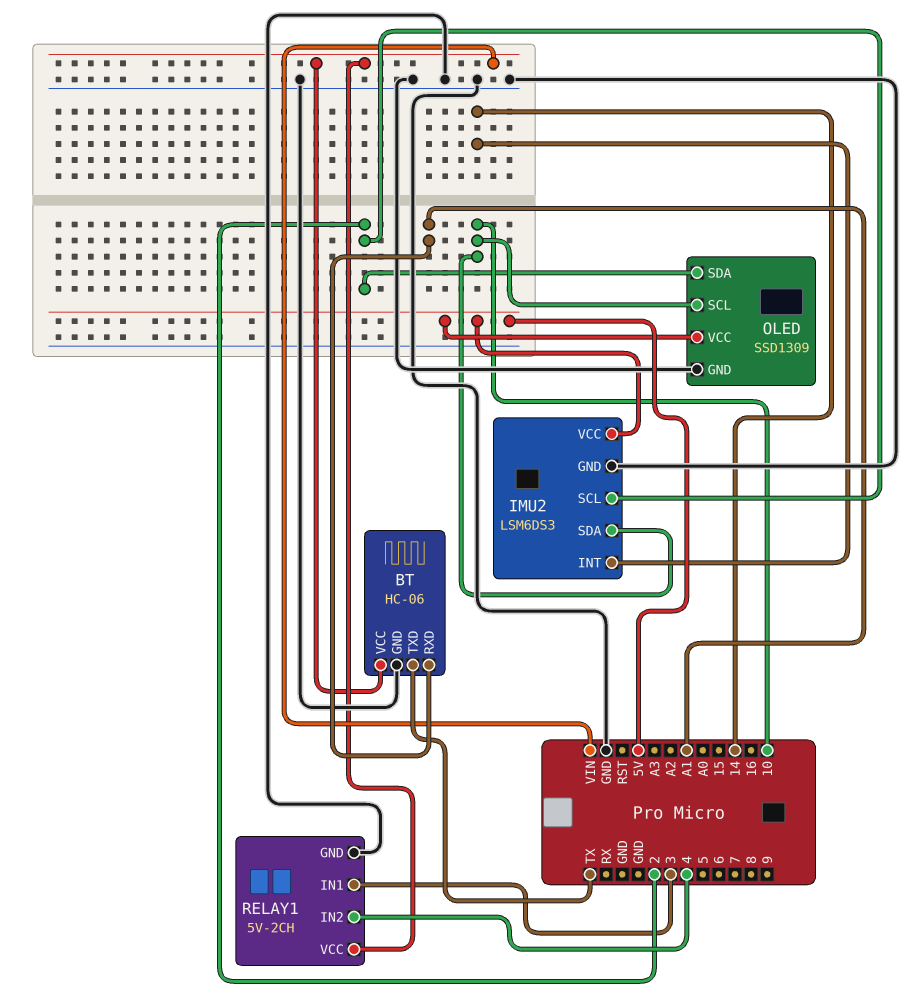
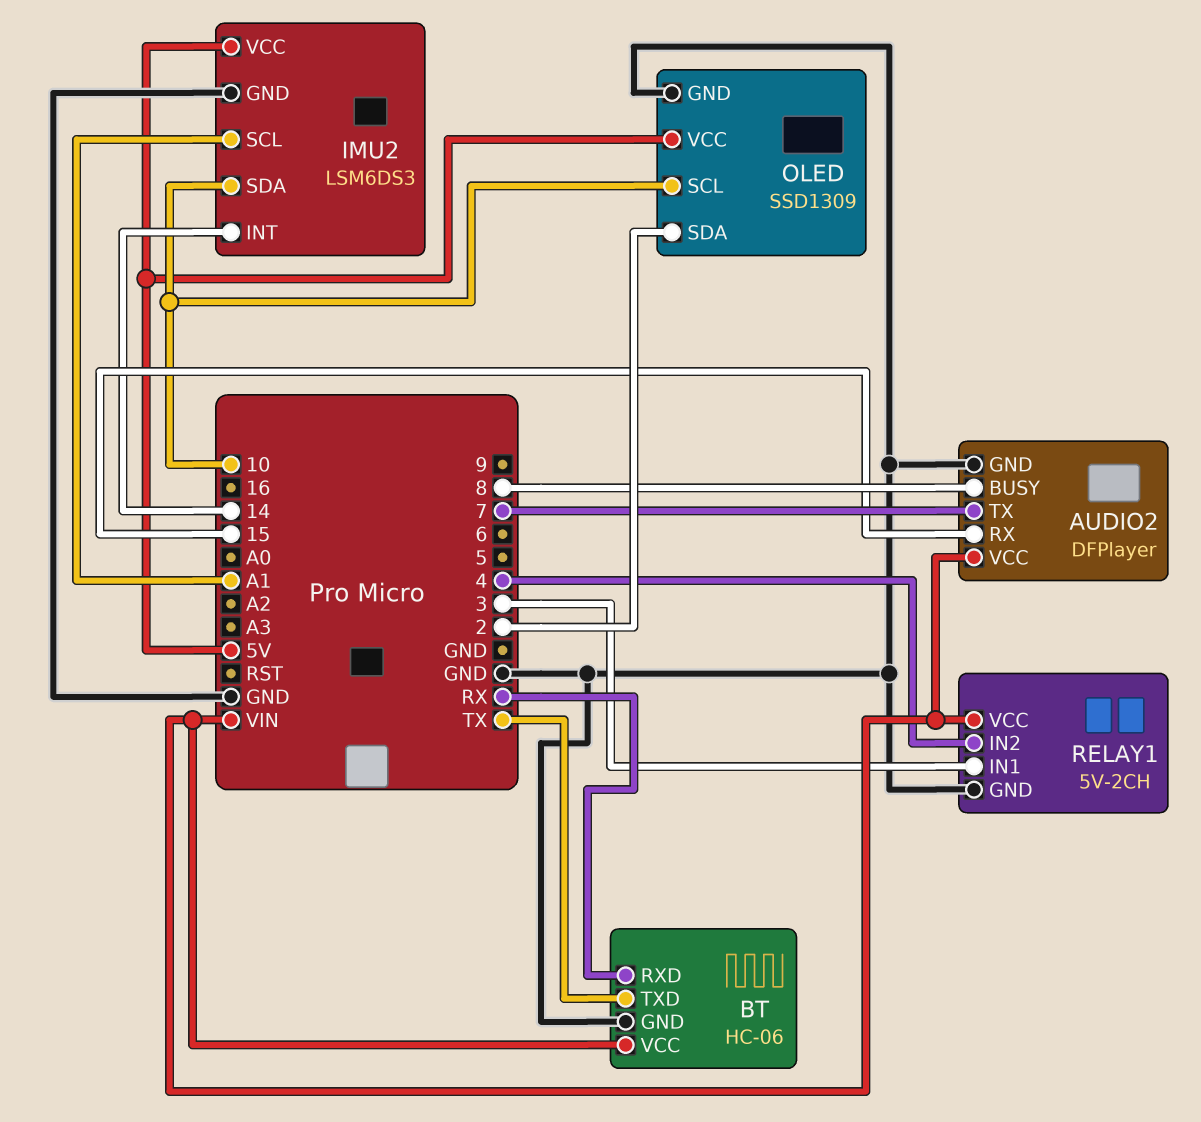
AUDIO2: none -> DFPlayer
AUDIO2 pin BUSY: none -> 8
AUDIO2 pin GND: none -> GND
AUDIO2 pin RX: none -> 15
AUDIO2 pin TX: none -> 7
AUDIO2 pin VCC: none -> VIN
BT pin RXD: A1 -> RX
IMU2 pin SCL: 2 -> A1

